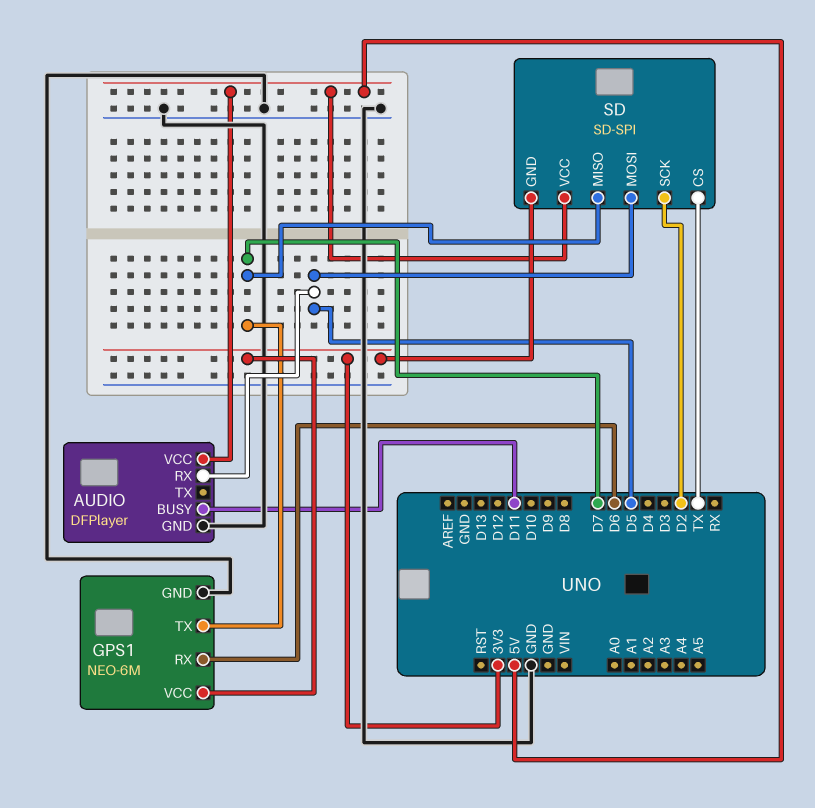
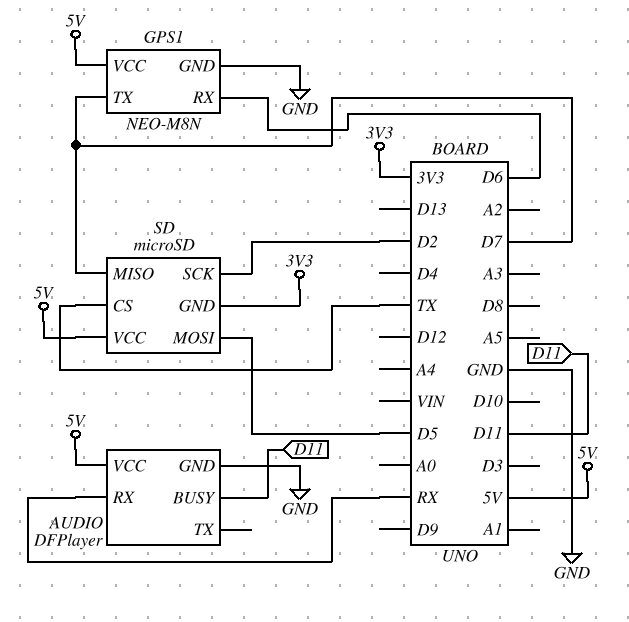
AUDIO pin RX: D5 -> RX
GPS1: NEO-6M -> NEO-M8N
GPS1 pin VCC: 3V3 -> 5V
SD: SD-SPI -> microSD

